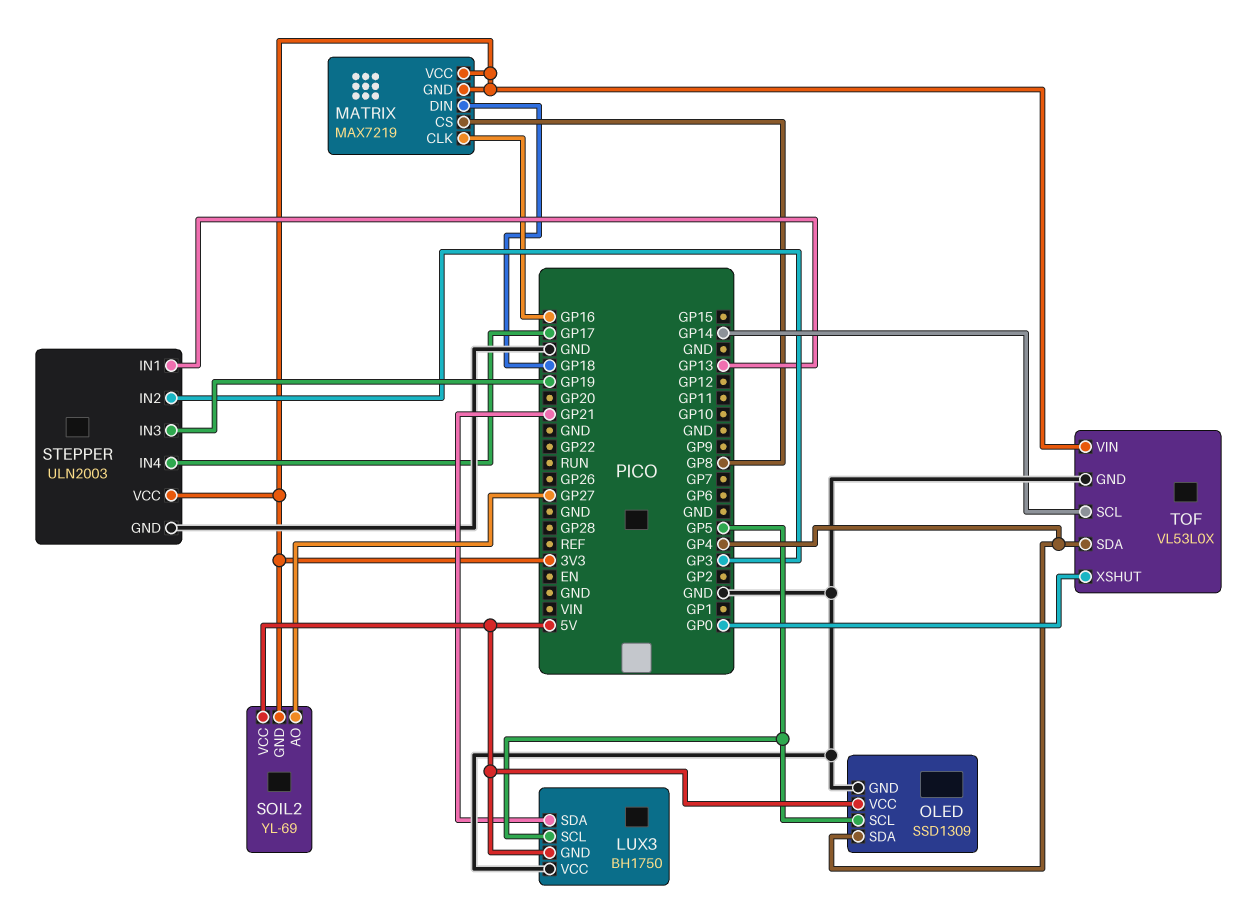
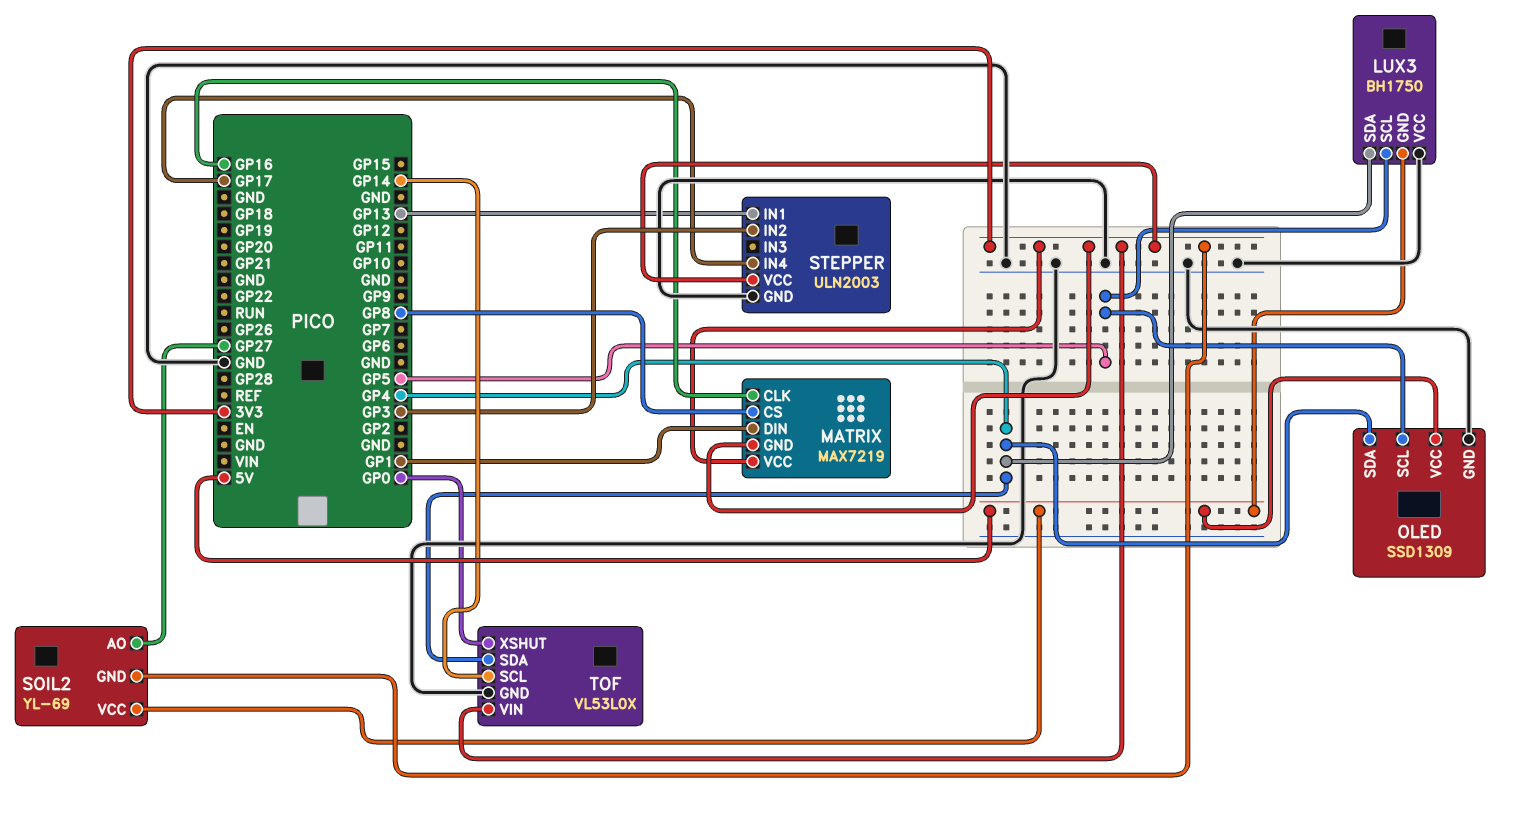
LUX3 pin SDA: GP21 -> GP4
MATRIX pin DIN: GP18 -> GP1
STEPPER pin IN3: GP19 -> none

